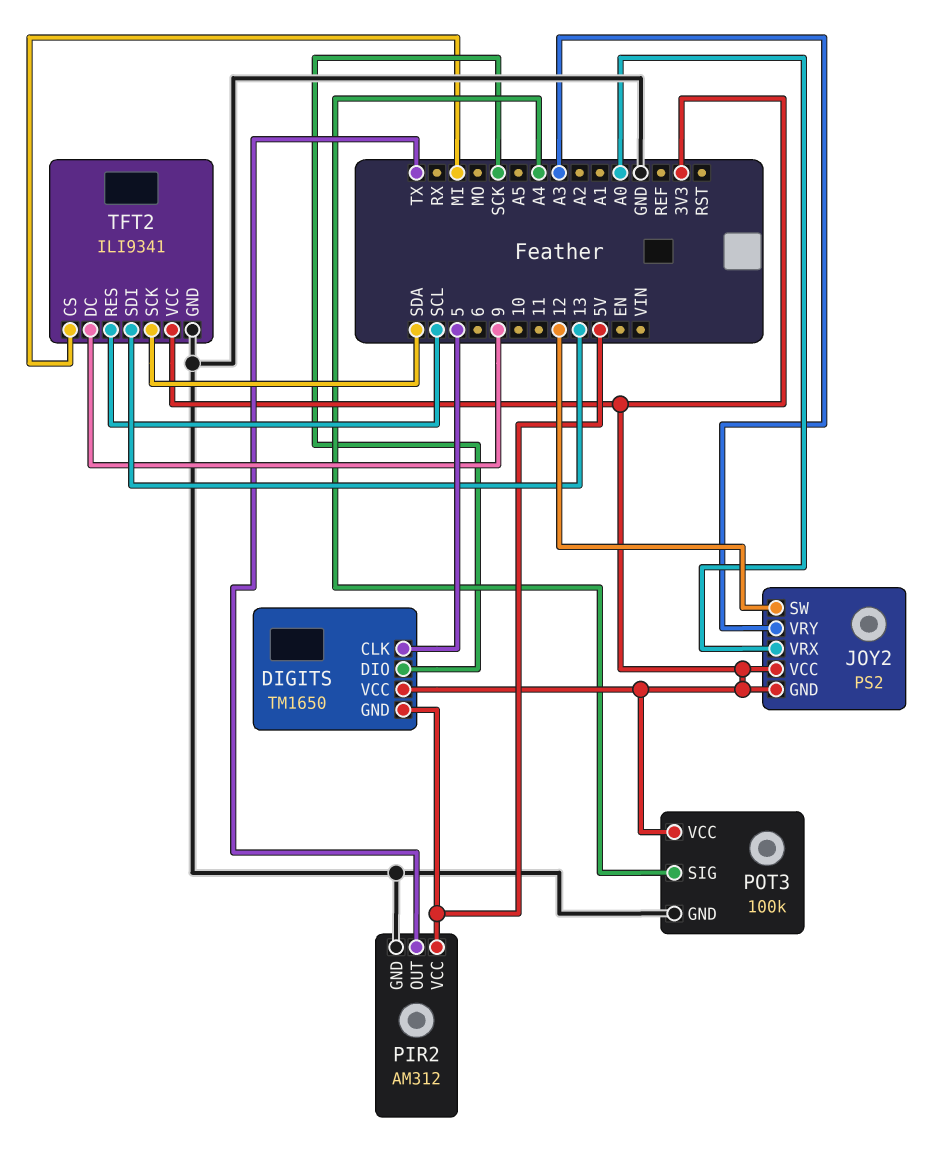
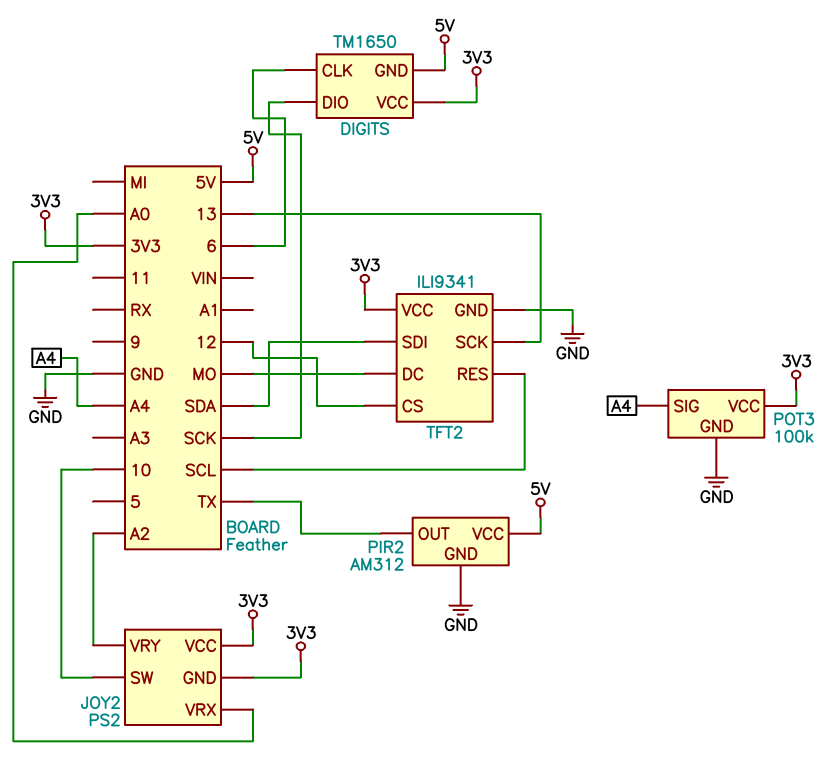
DIGITS pin CLK: 5 -> 6
JOY2 pin SW: 12 -> 10
JOY2 pin VRY: A3 -> A2
TFT2 pin CS: MI -> 12
TFT2 pin DC: 9 -> MO
TFT2 pin SCK: SDA -> 13
TFT2 pin SDI: 13 -> SDA

